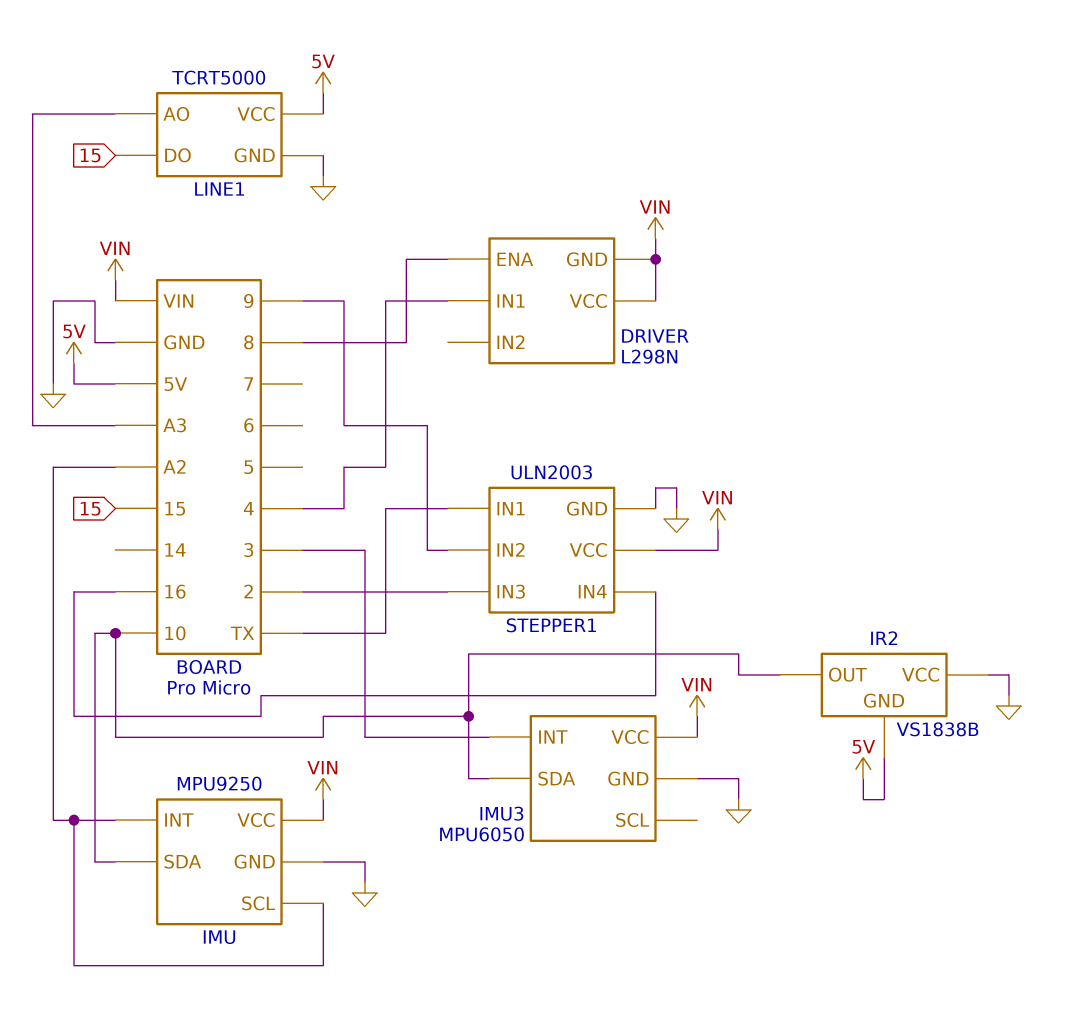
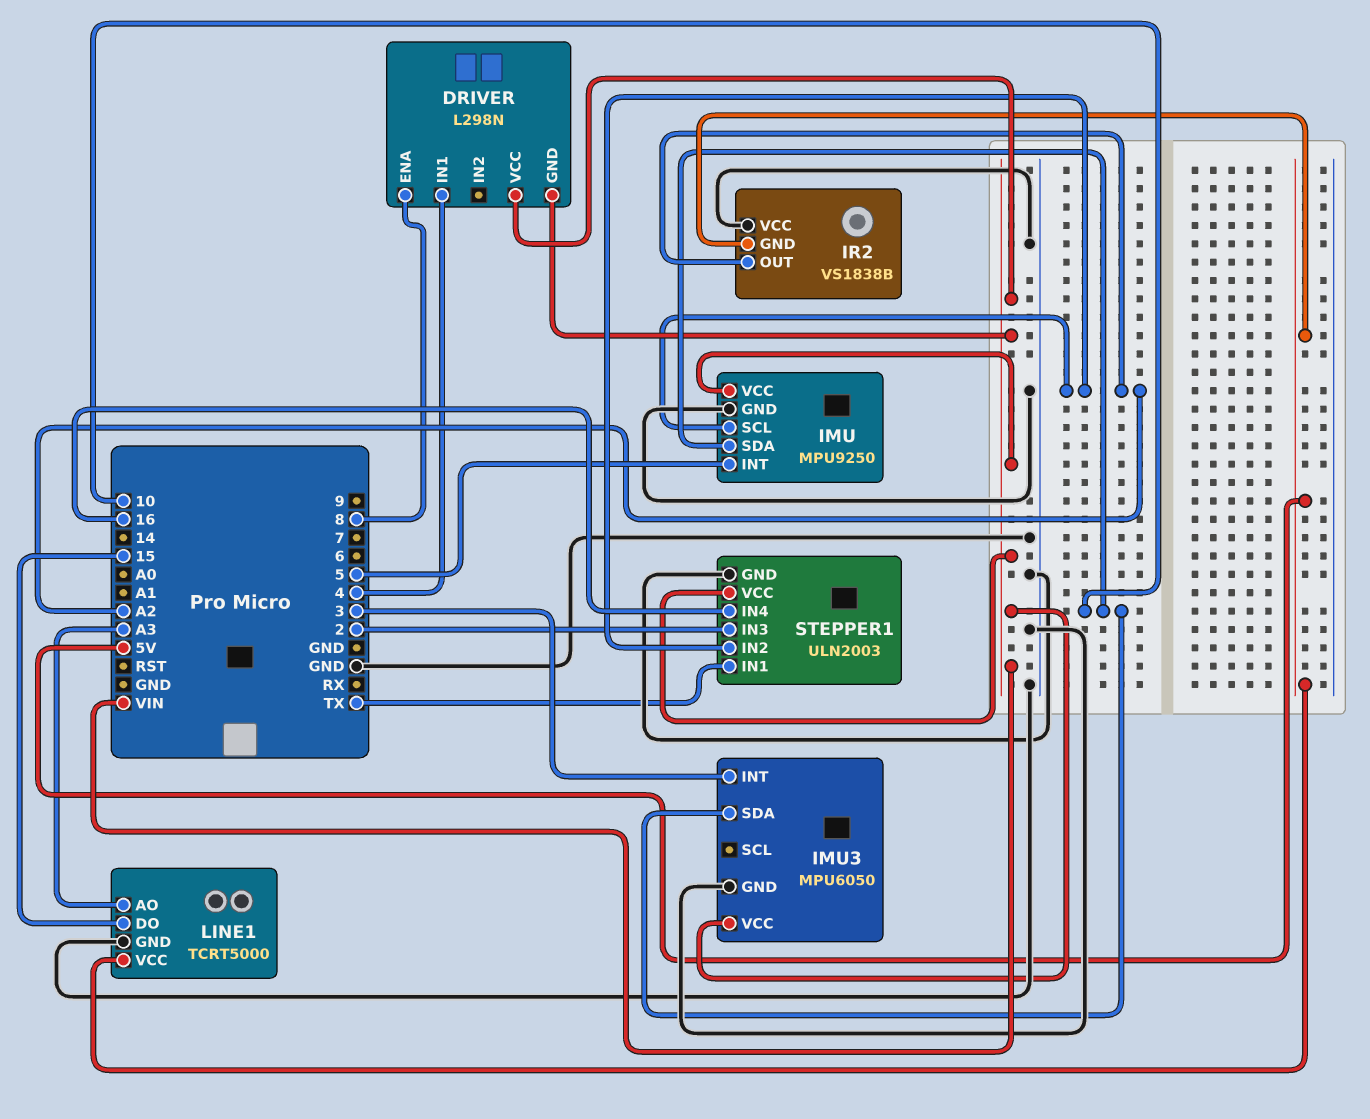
IMU pin INT: A2 -> 5
IR2 pin OUT: 10 -> A2
STEPPER1 pin IN2: 9 -> A2

